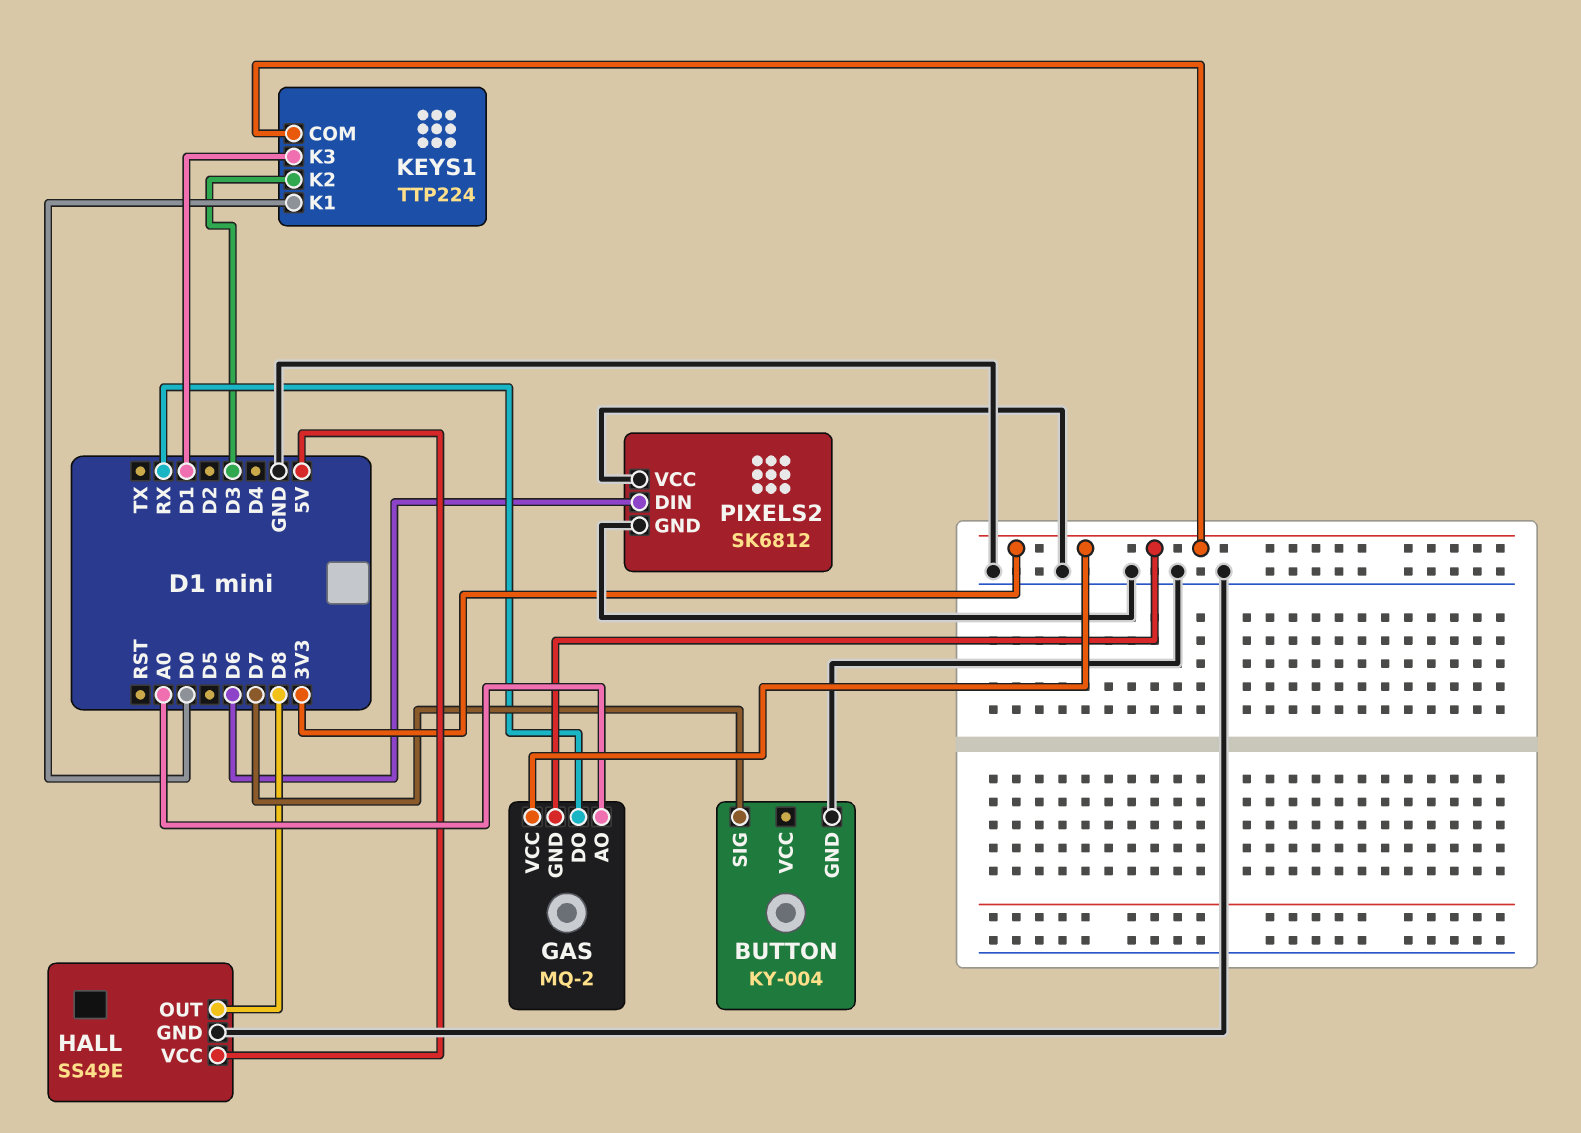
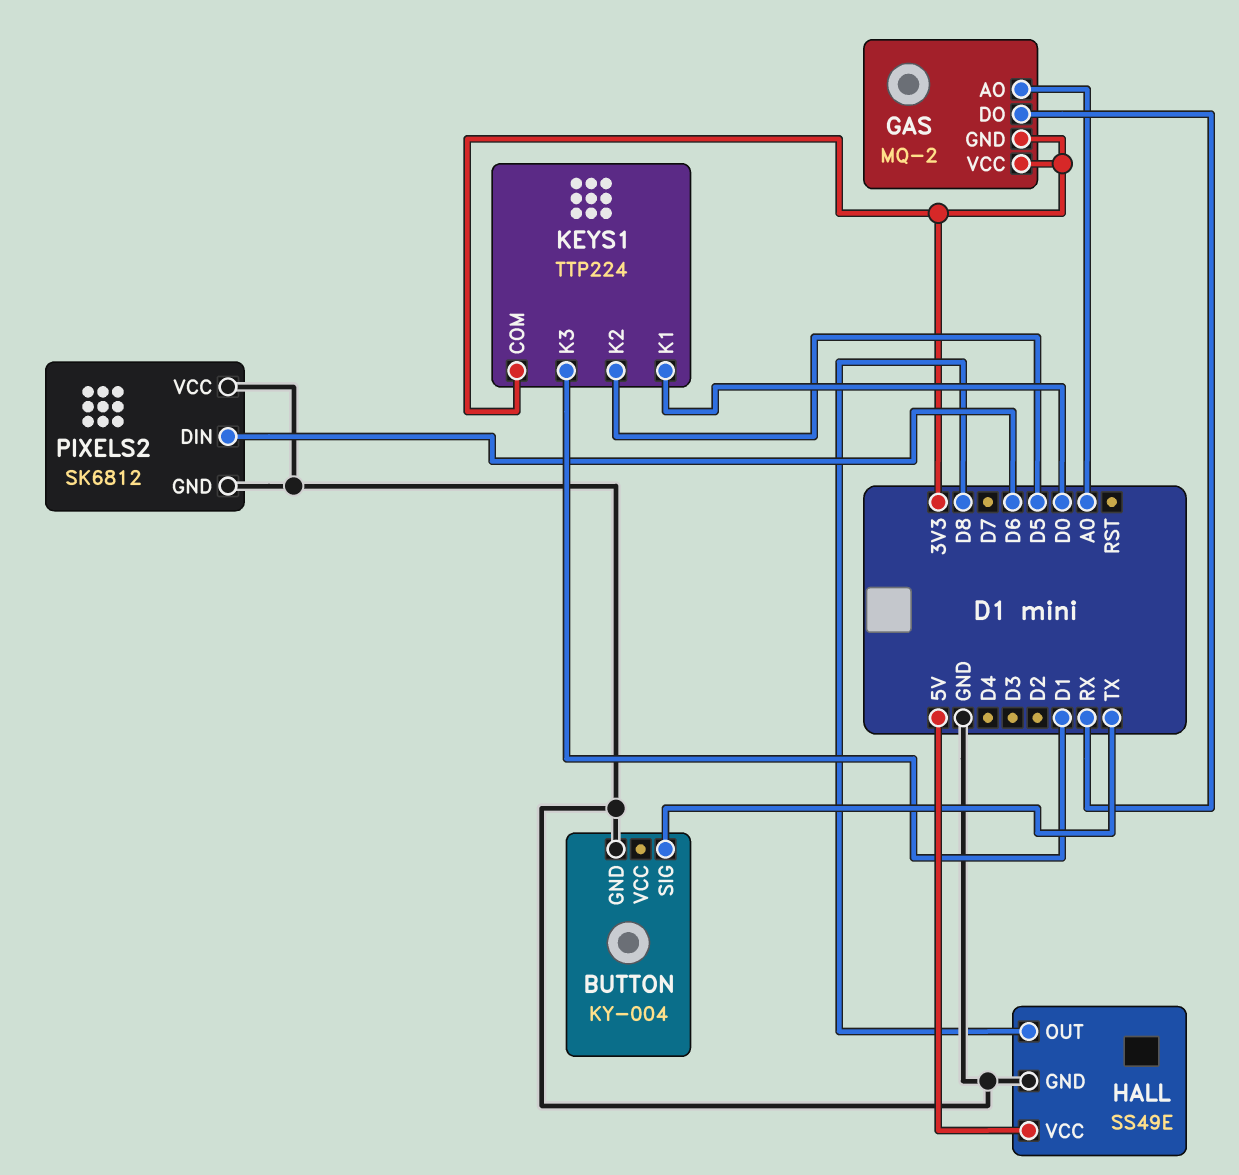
BUTTON pin SIG: D7 -> TX
KEYS1 pin K2: D3 -> D5

